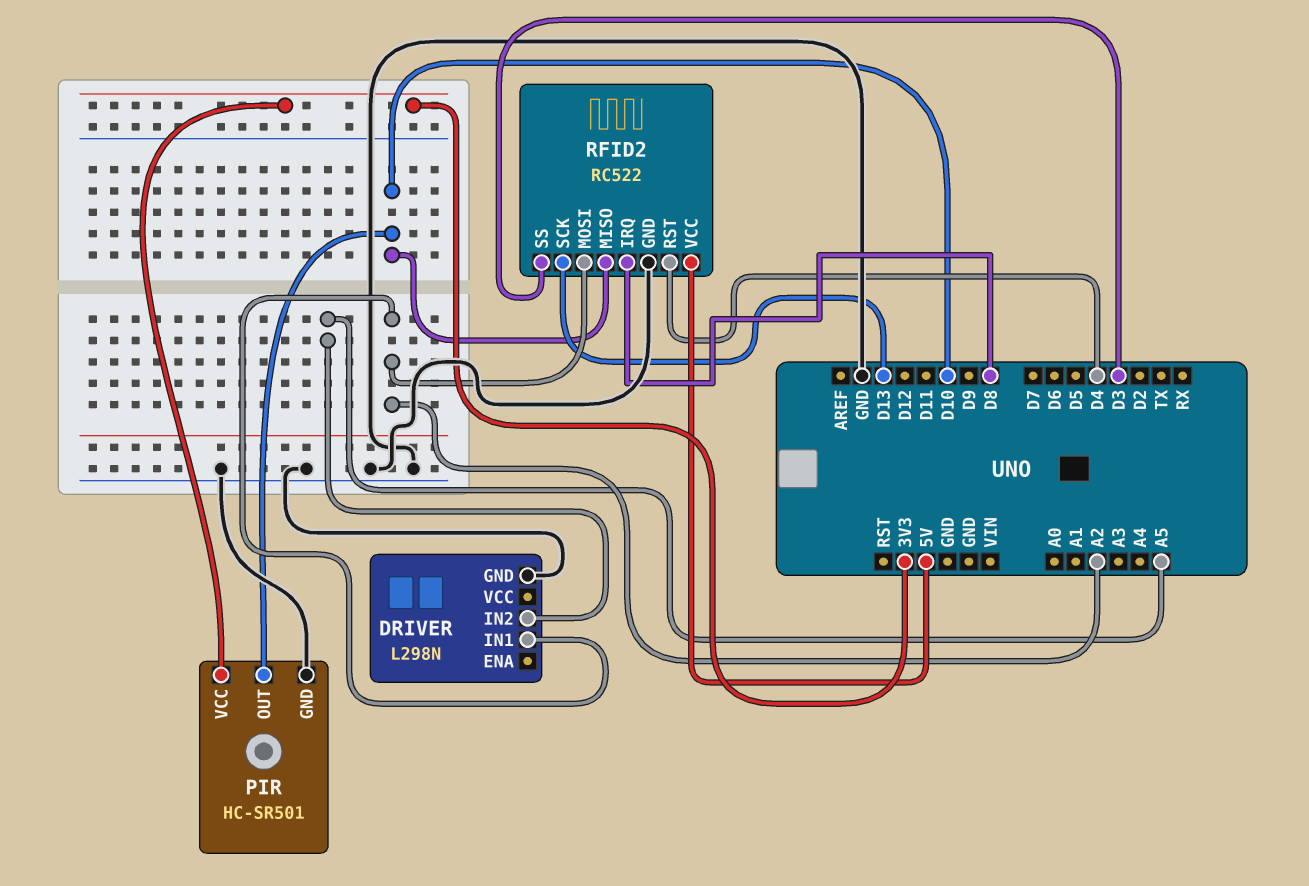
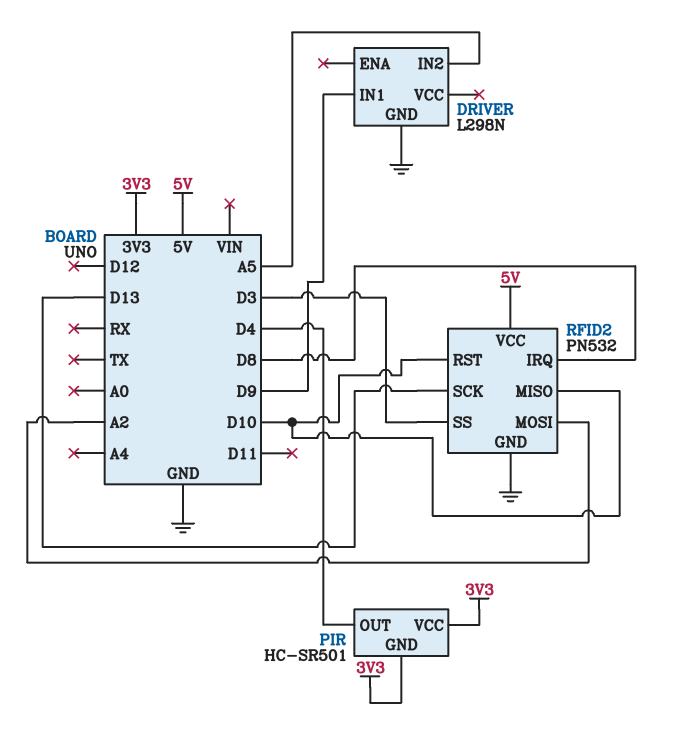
DRIVER pin IN1: A2 -> D9
PIR pin GND: GND -> 3V3
PIR pin OUT: D10 -> D4
RFID2: RC522 -> PN532
RFID2 pin RST: D4 -> D10

